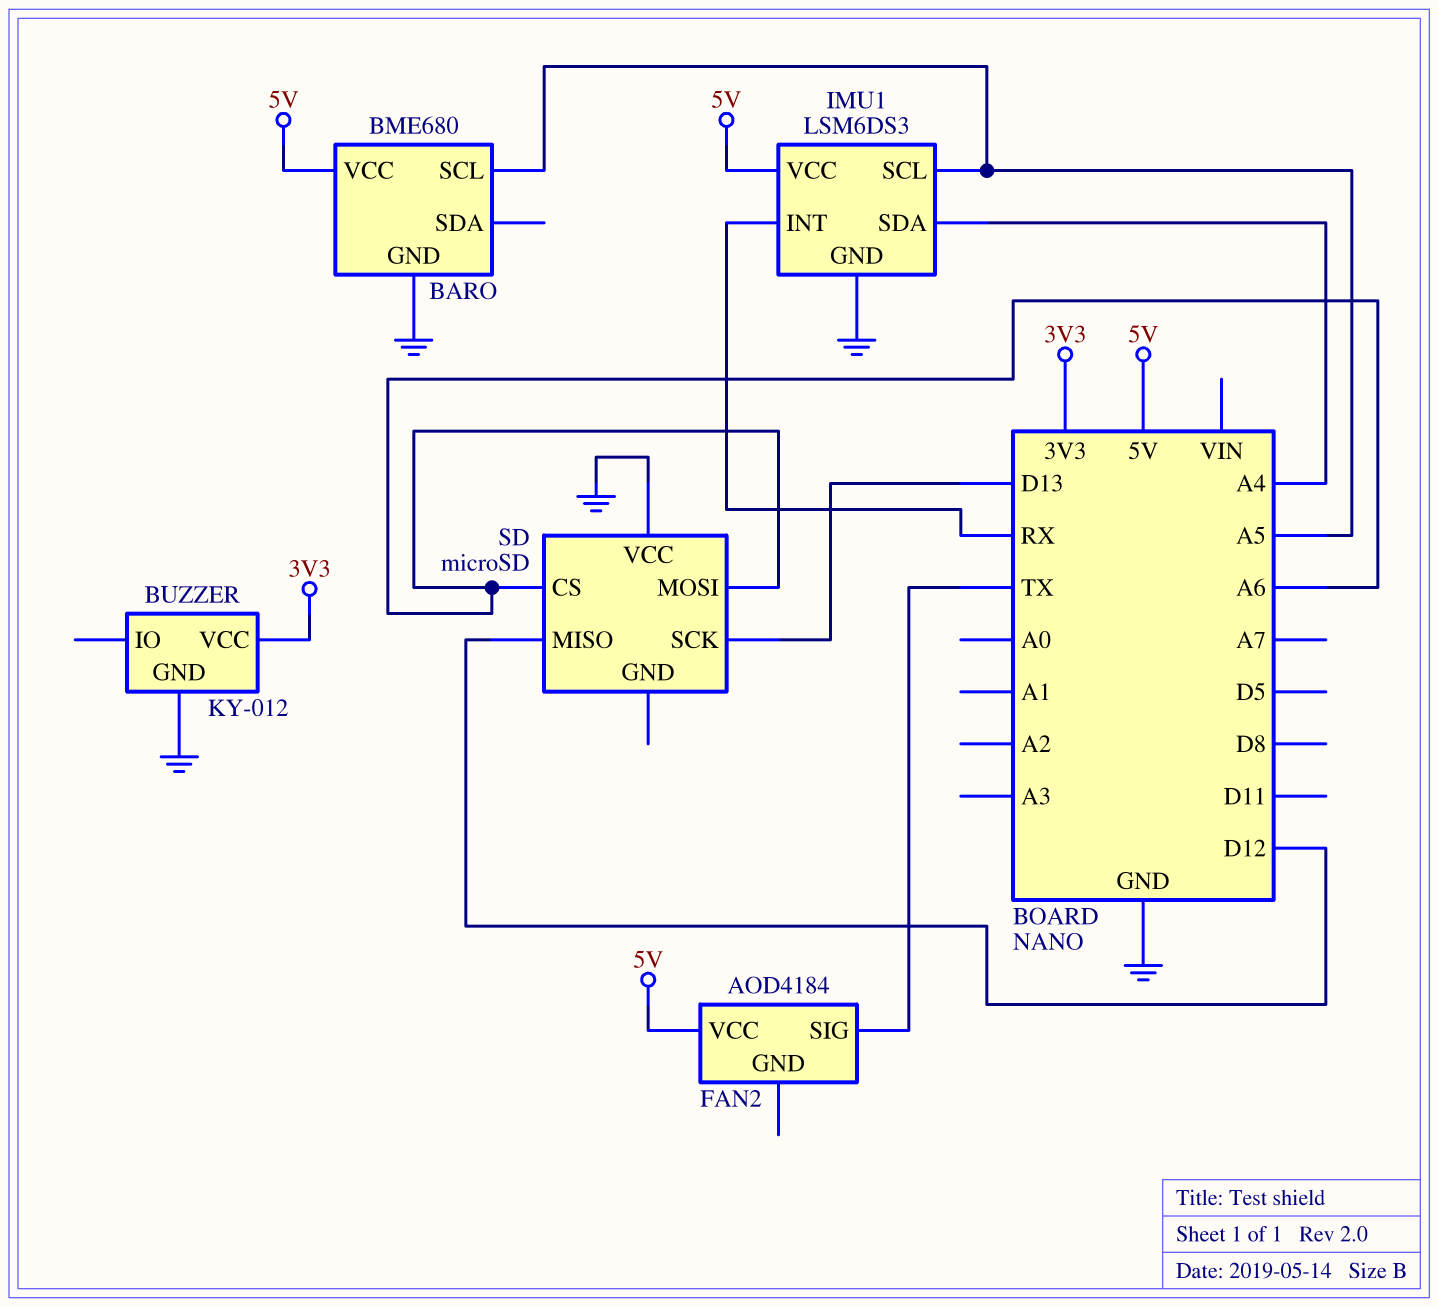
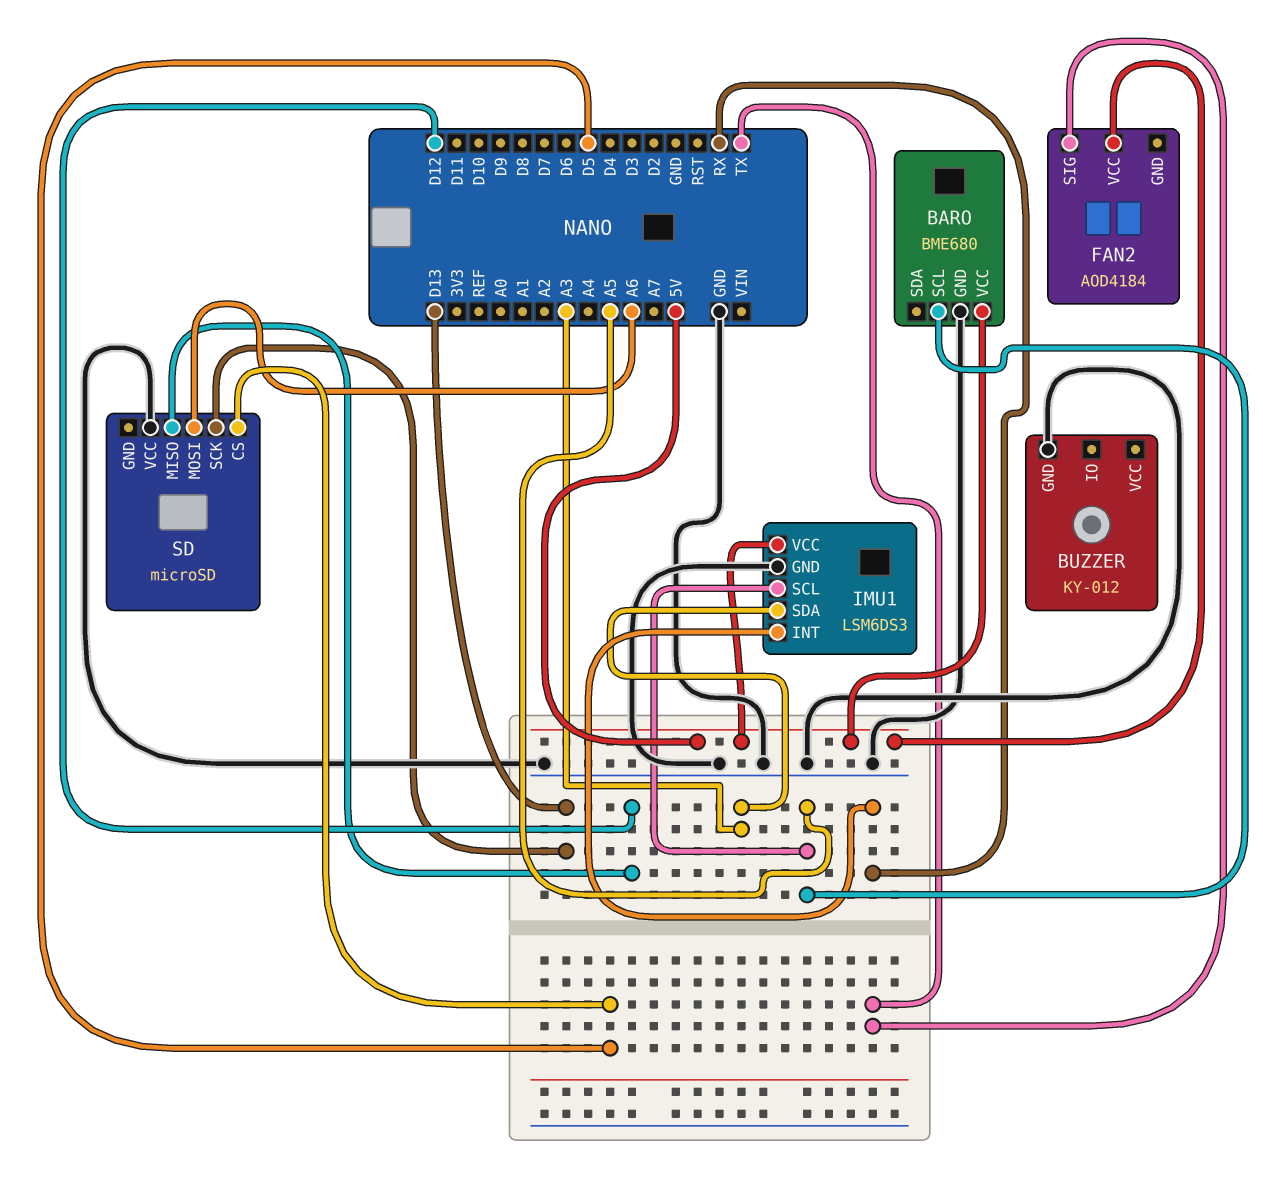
BUZZER pin VCC: 3V3 -> none
IMU1 pin SDA: A4 -> A3
SD pin CS: A6 -> D5

